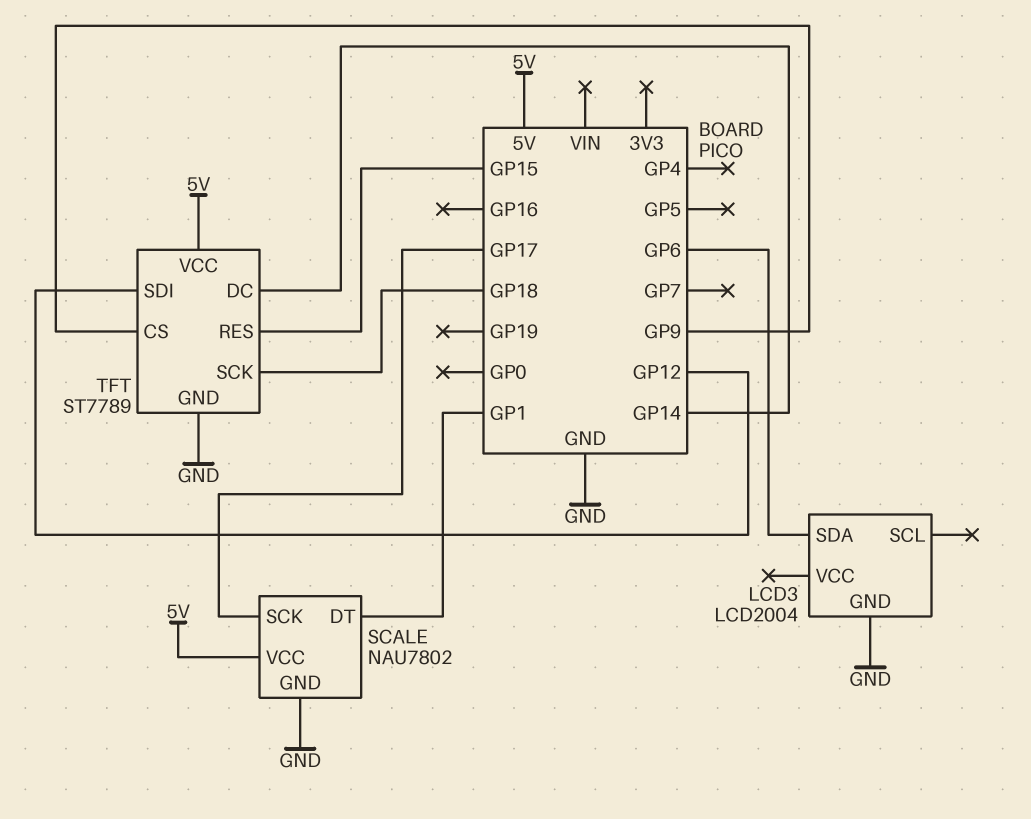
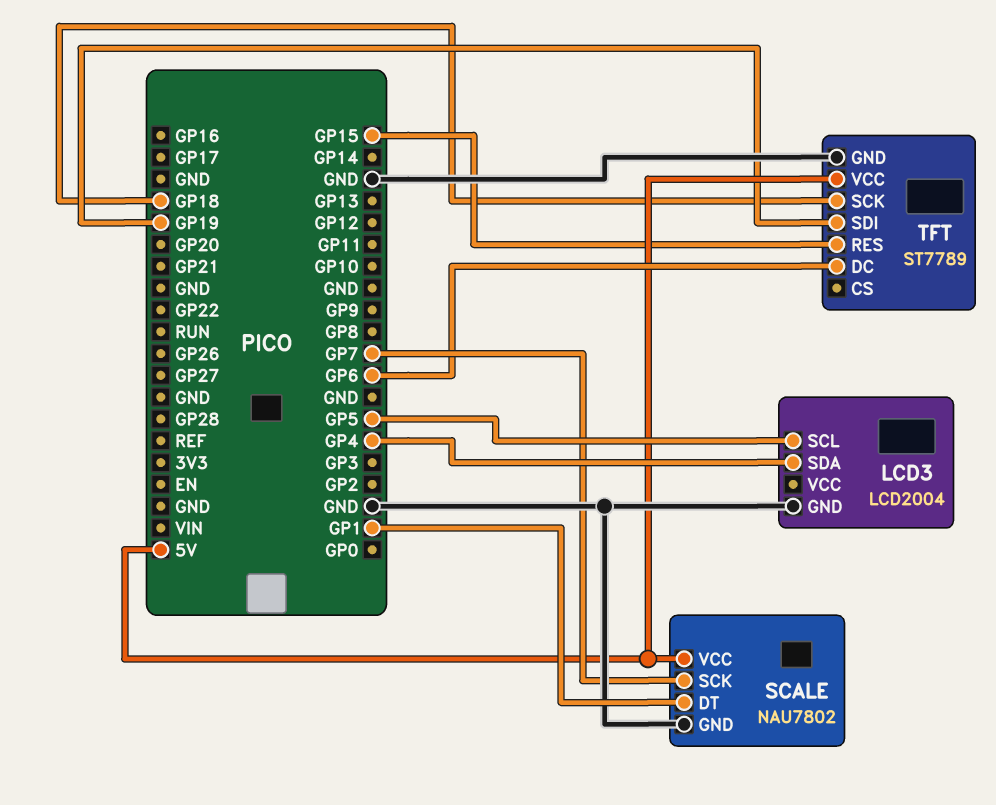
LCD3 pin SCL: none -> GP5
LCD3 pin SDA: GP6 -> GP4
SCALE pin SCK: GP17 -> GP7
TFT pin CS: GP9 -> none
TFT pin DC: GP14 -> GP6
TFT pin SDI: GP12 -> GP19

